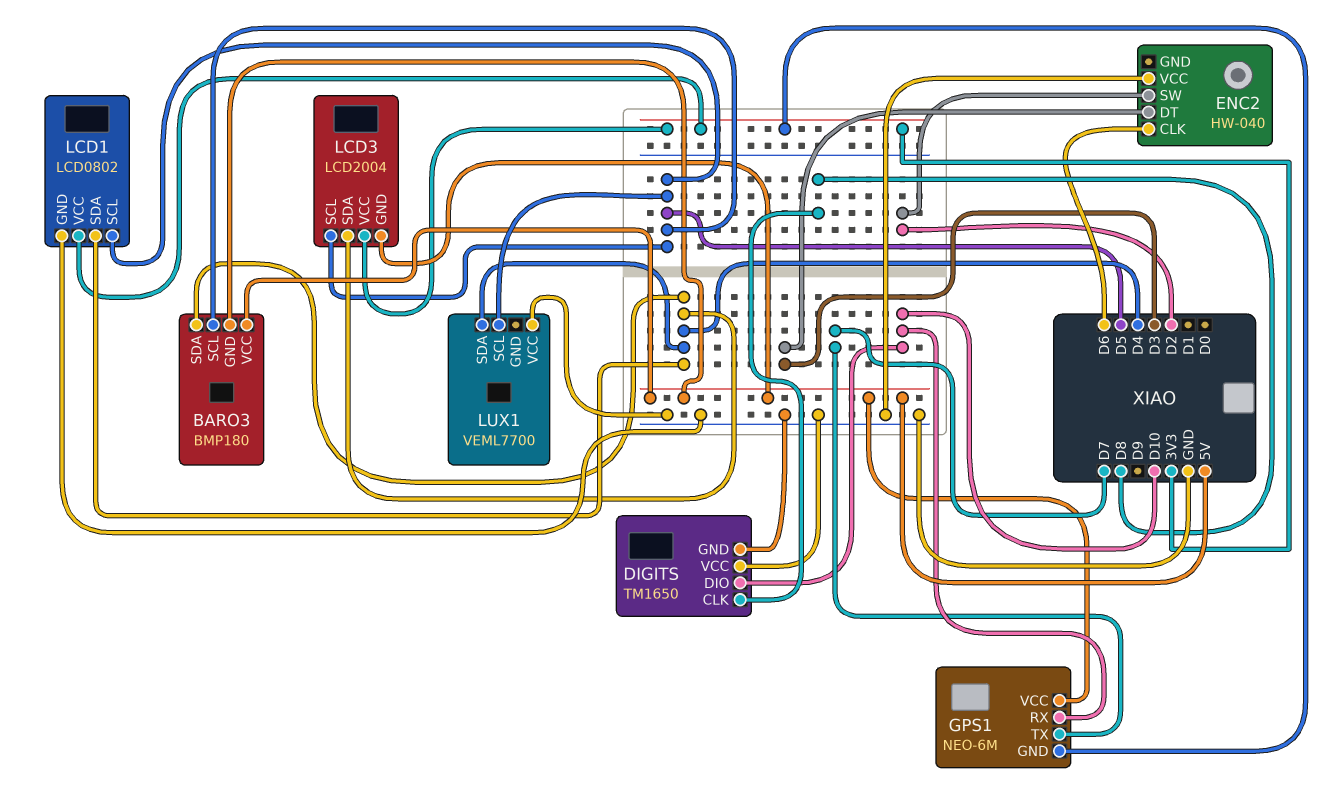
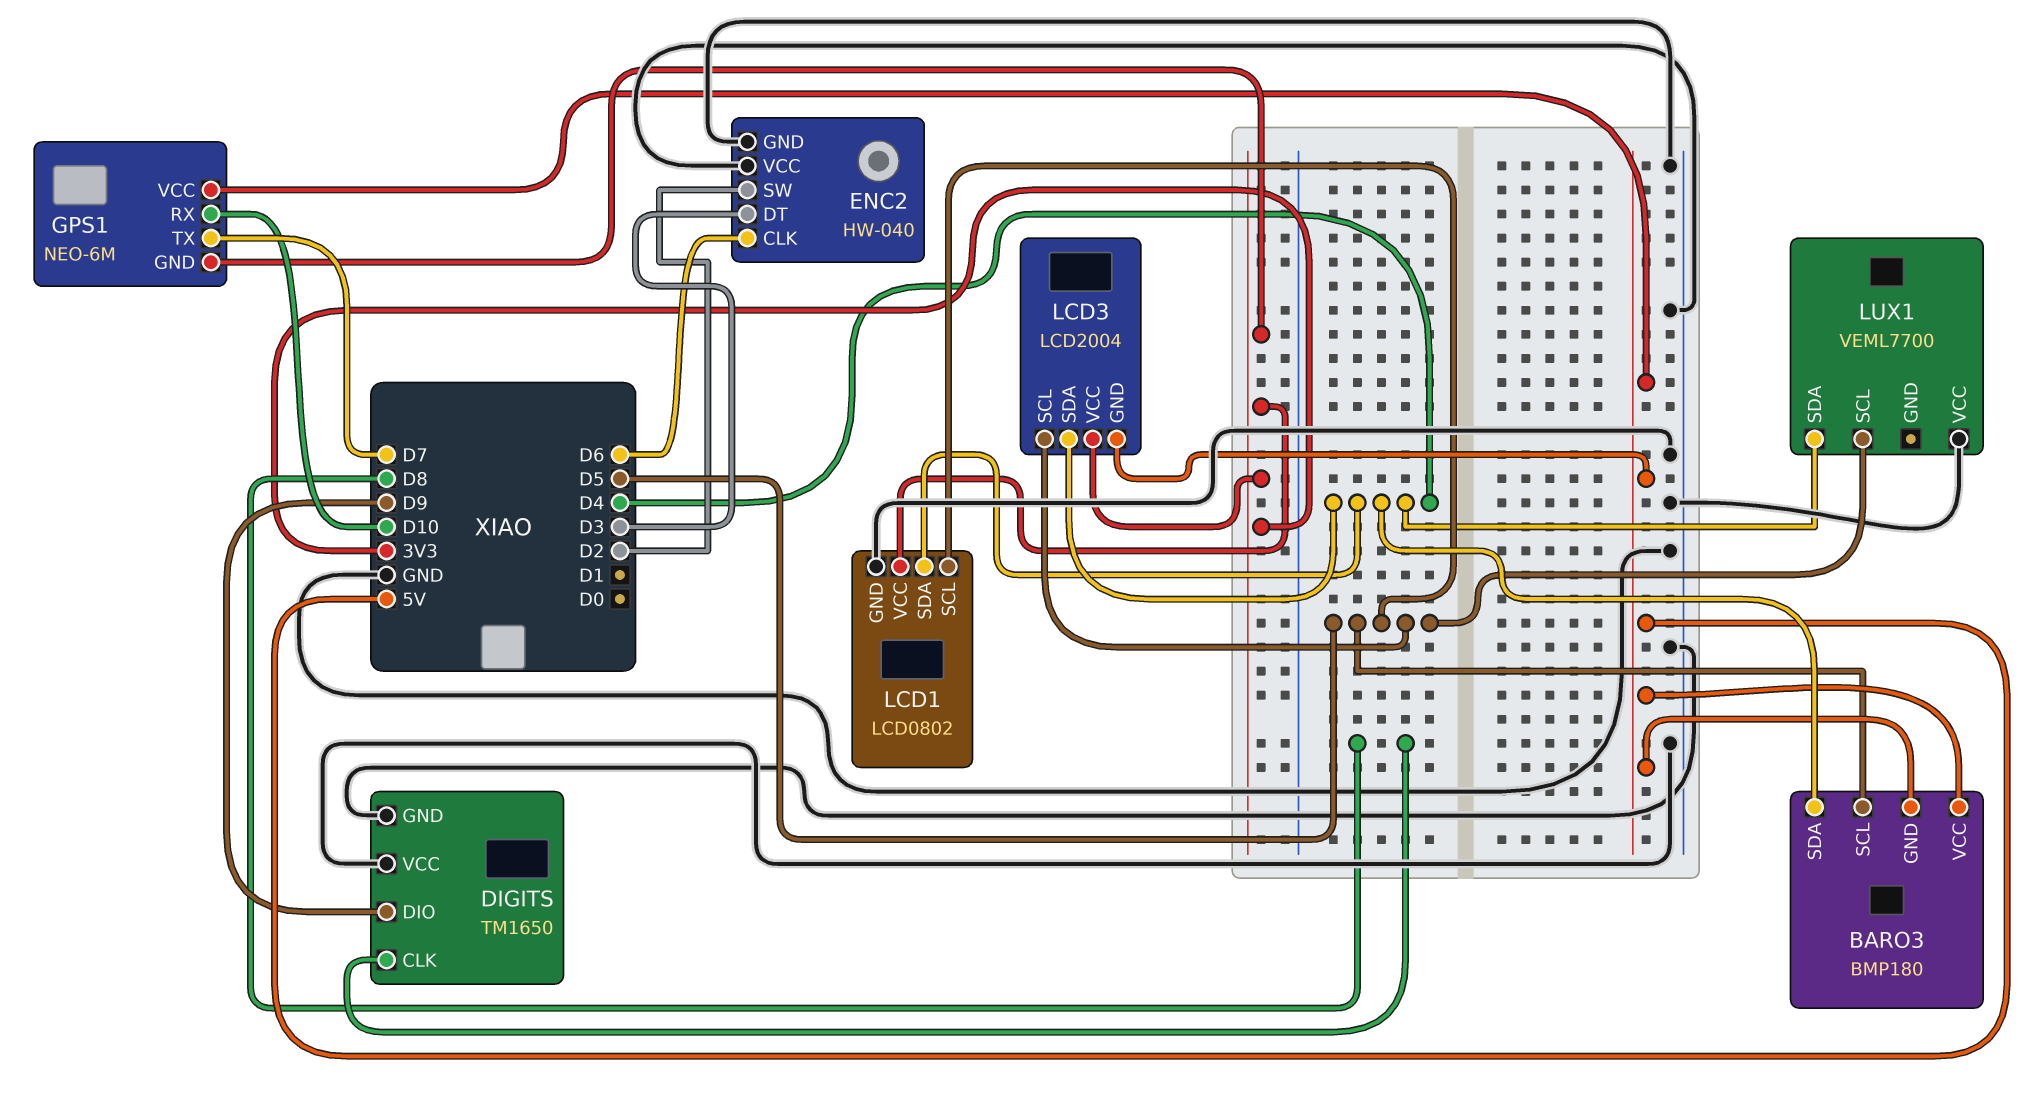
DIGITS pin DIO: D10 -> D9
ENC2 pin GND: none -> GND

